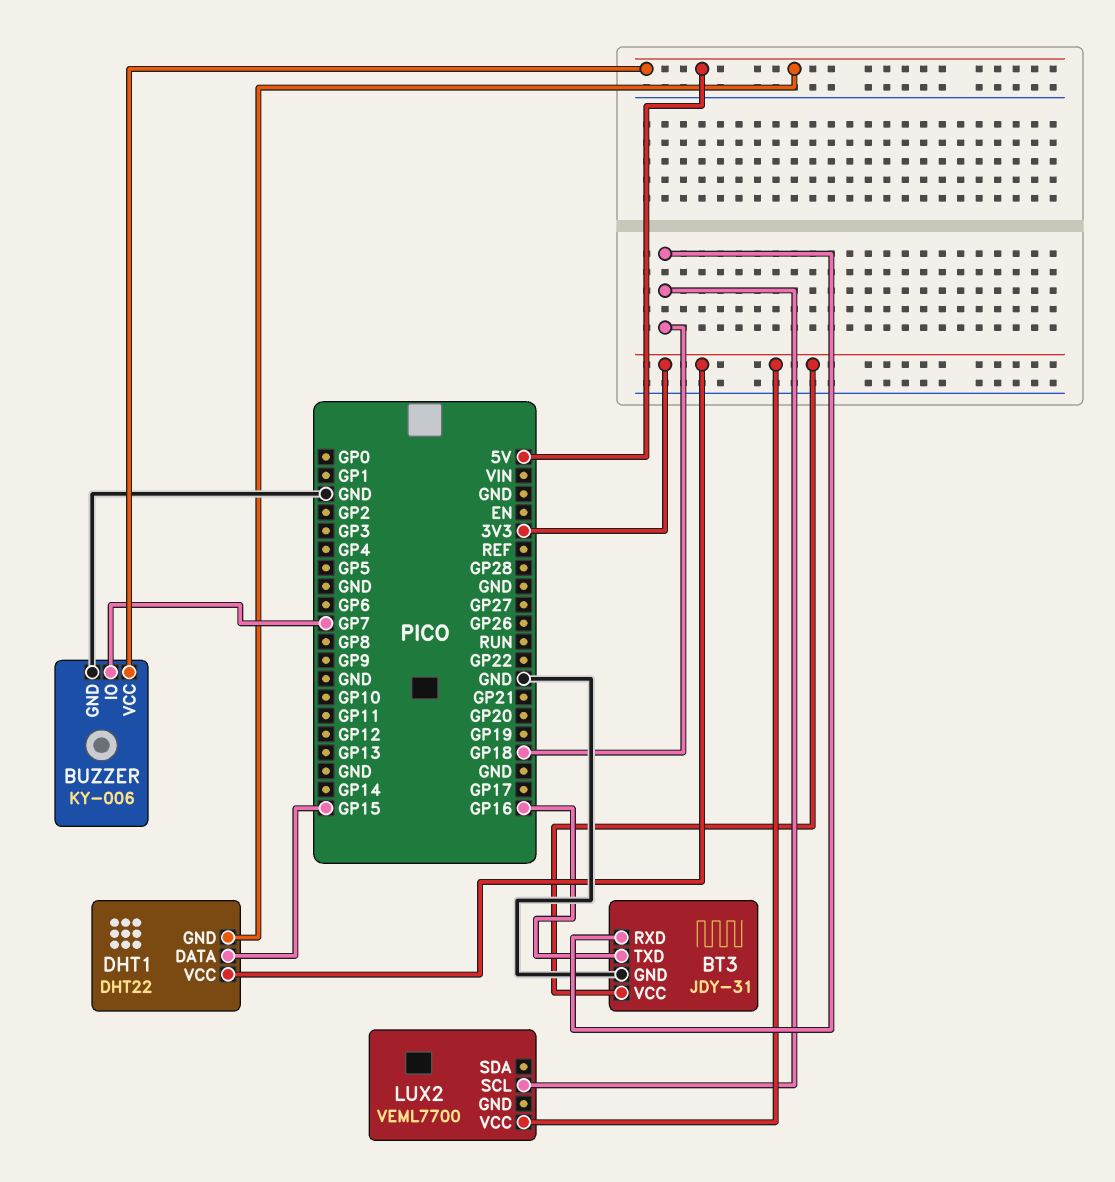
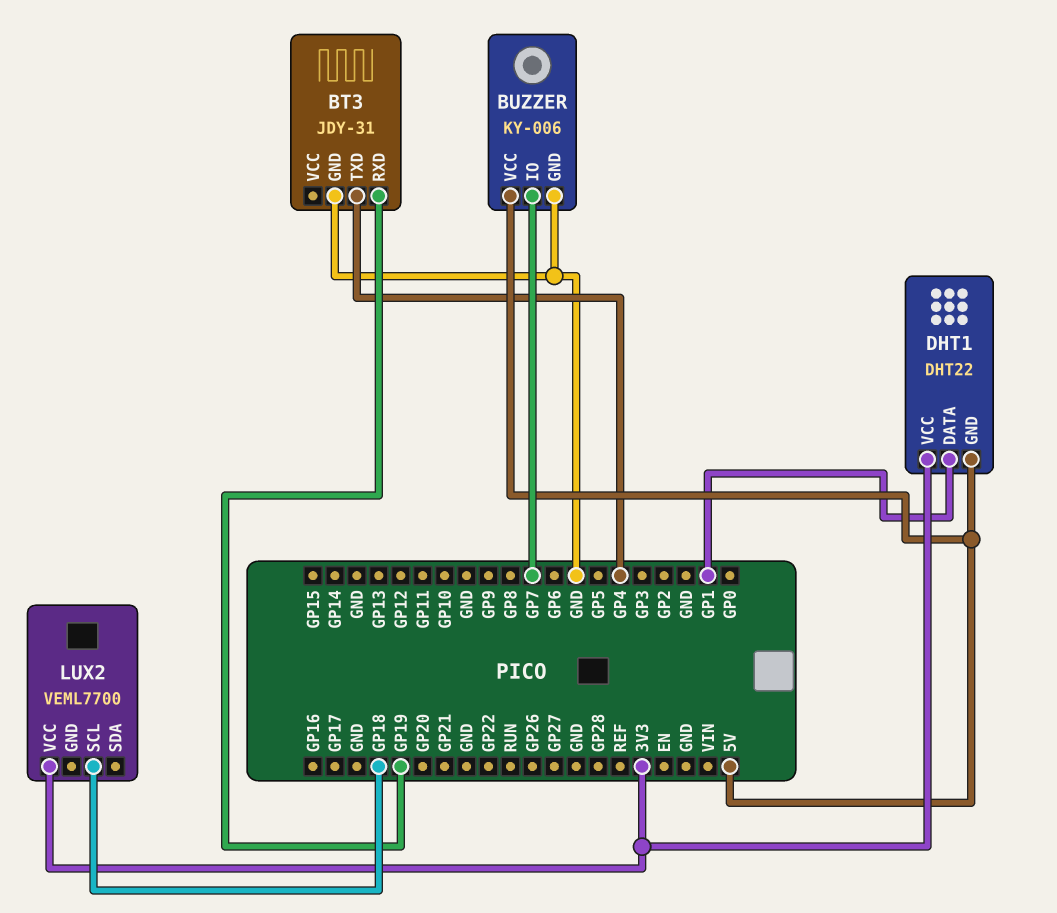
BT3 pin RXD: GP18 -> GP19
BT3 pin TXD: GP16 -> GP4
BT3 pin VCC: 3V3 -> none
DHT1 pin DATA: GP15 -> GP1

